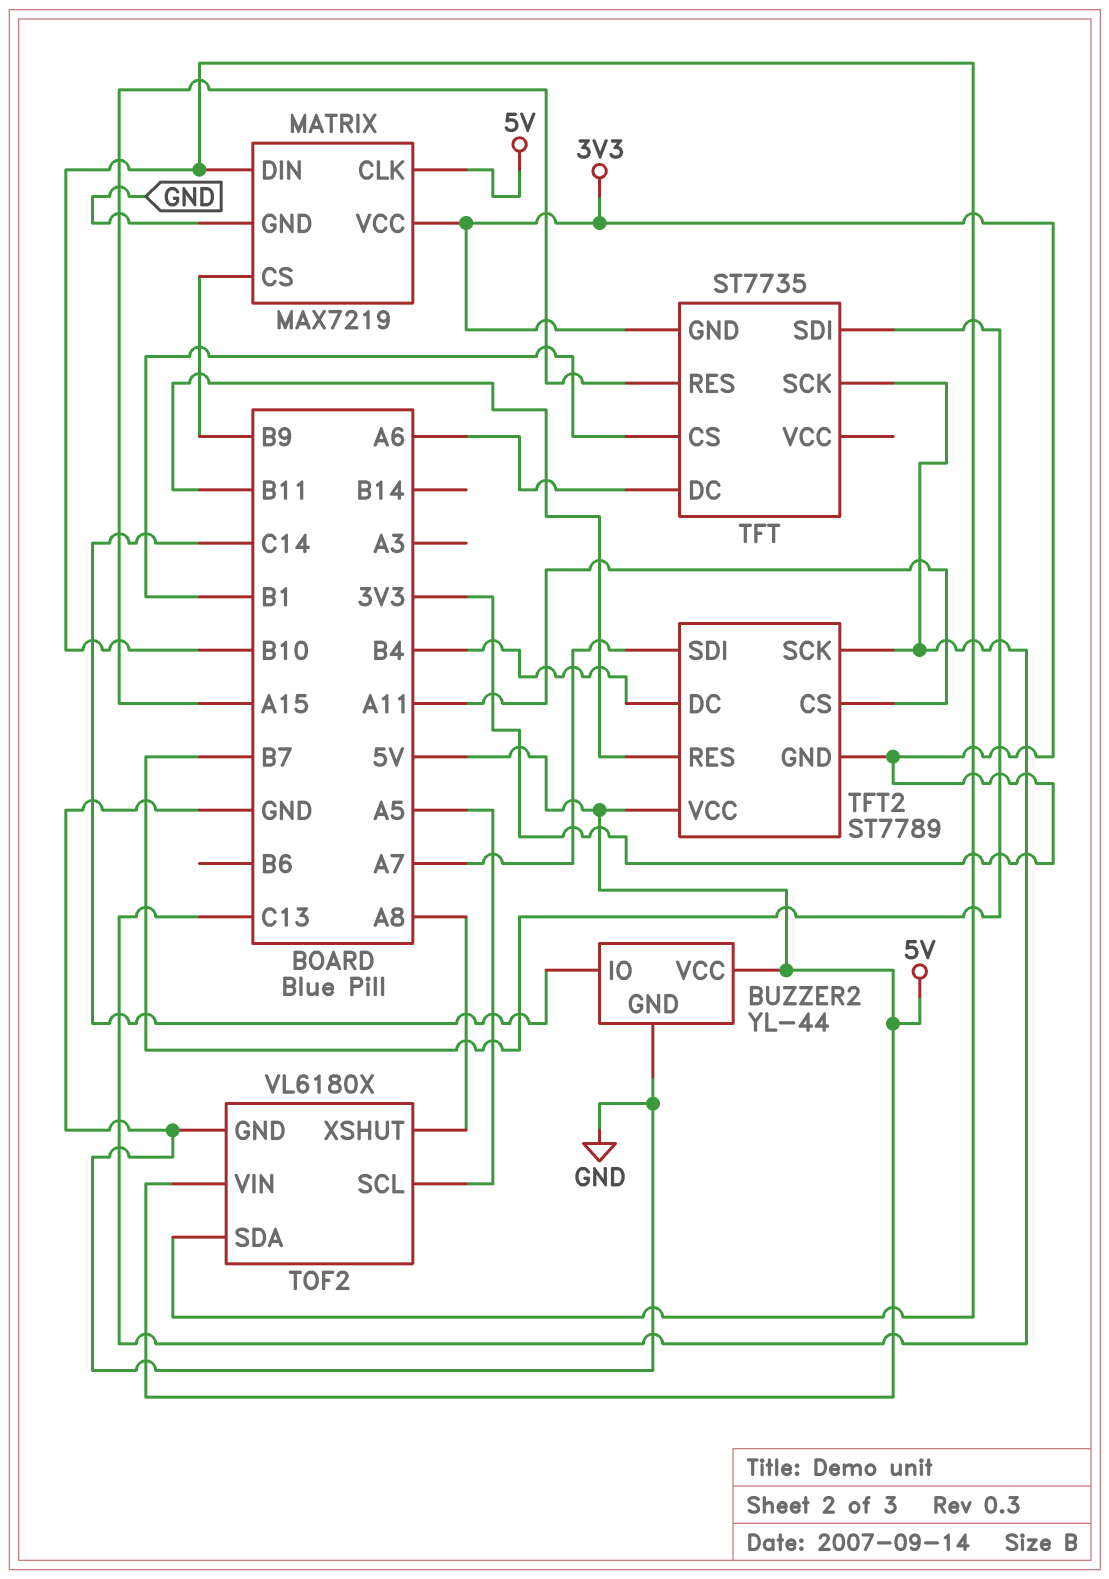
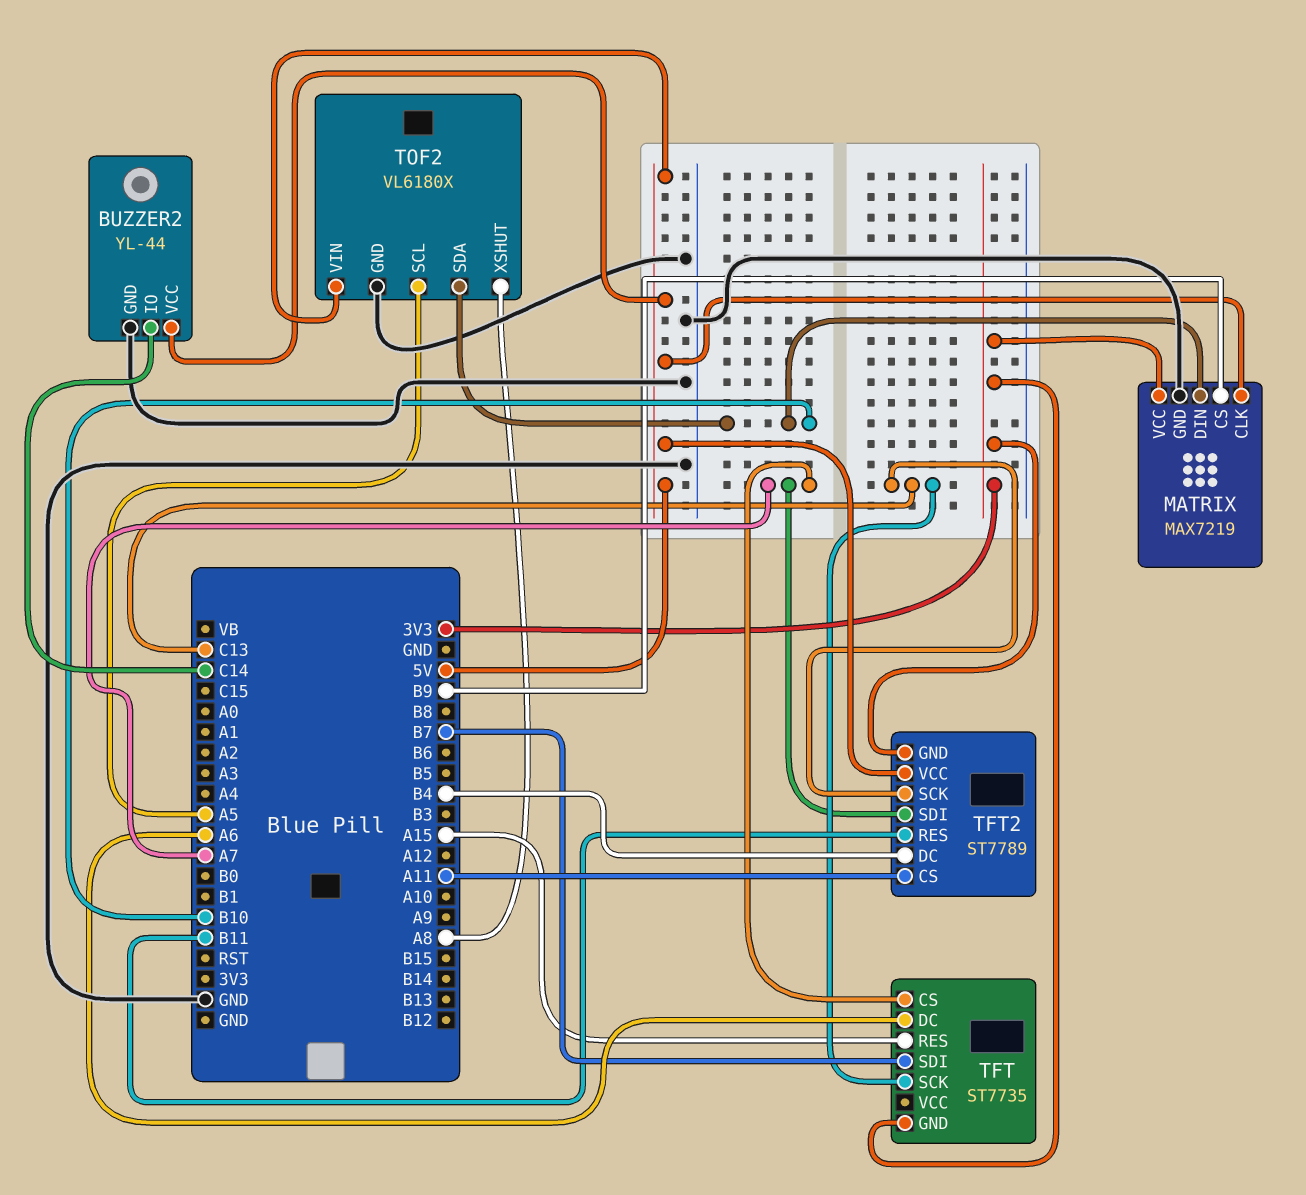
TFT pin CS: B1 -> A7

